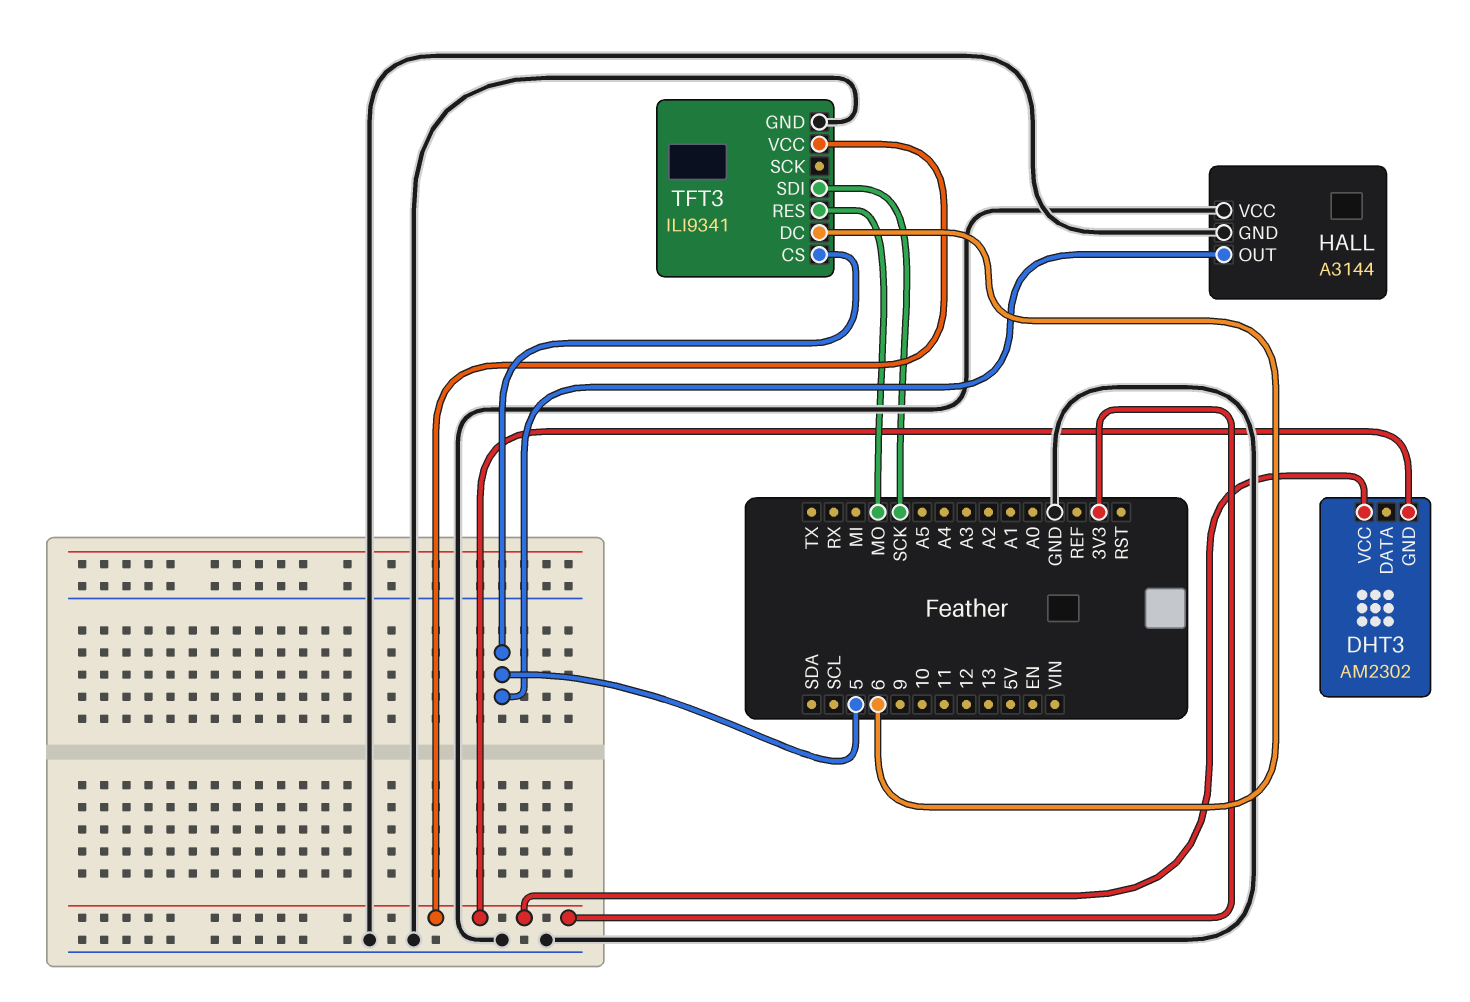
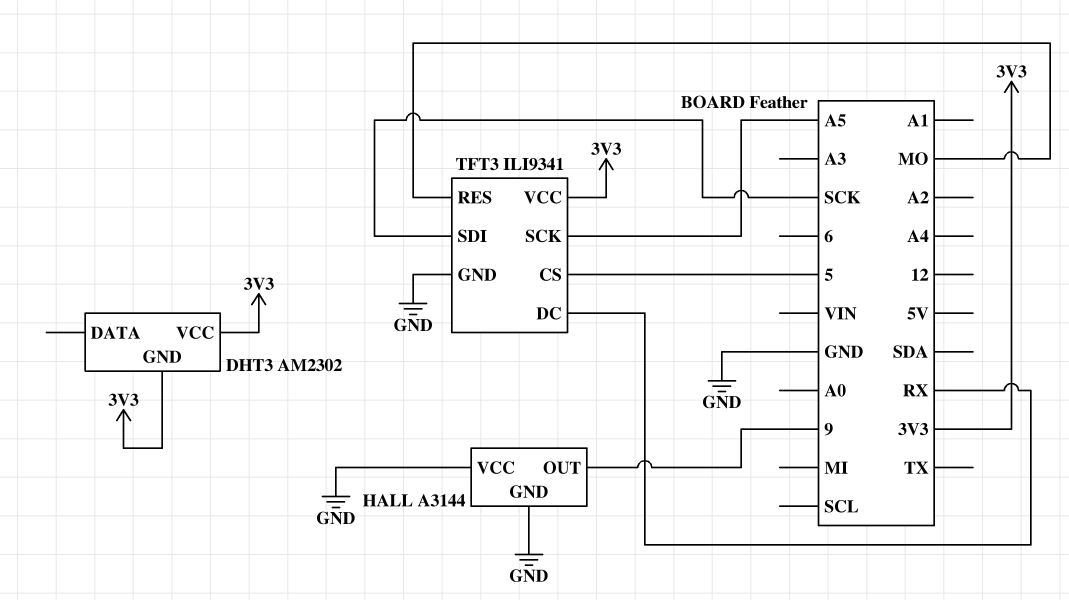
HALL pin OUT: 5 -> 9
TFT3 pin DC: 6 -> RX
TFT3 pin SCK: none -> A5

